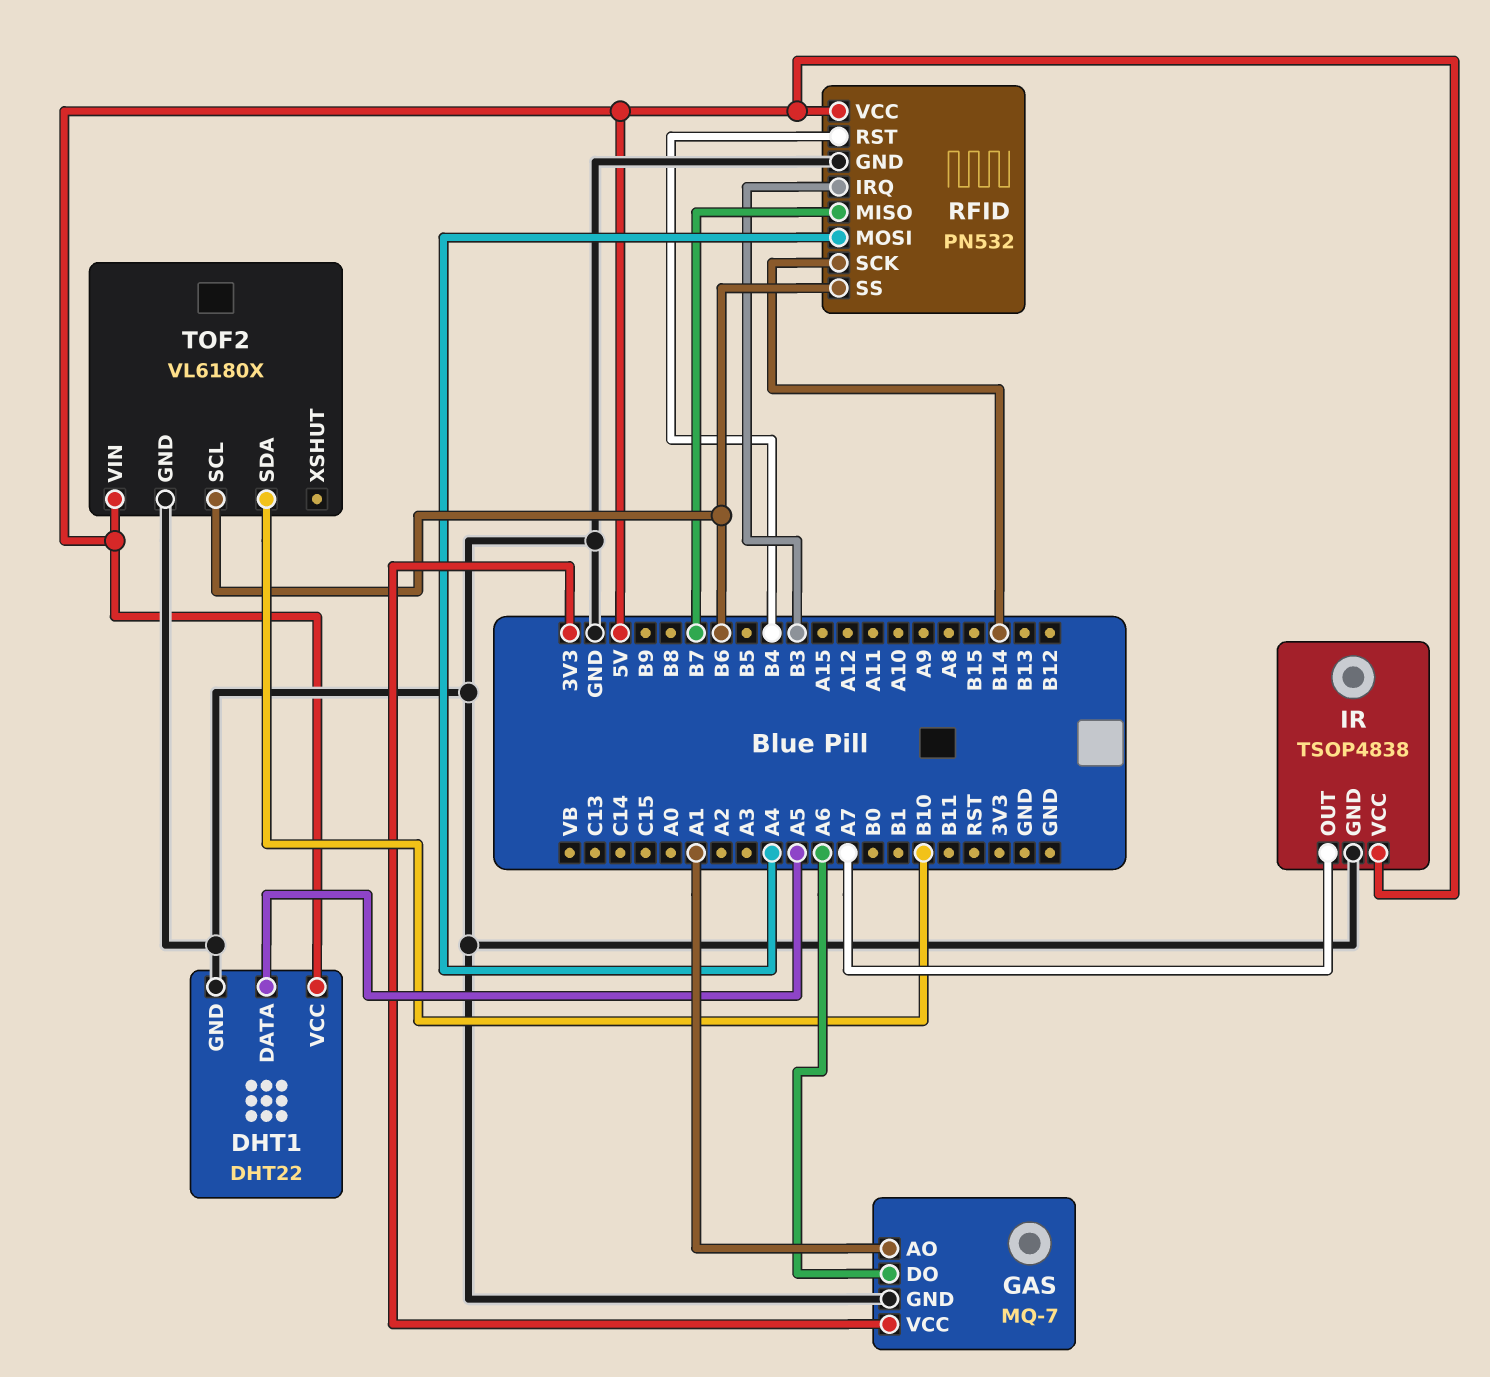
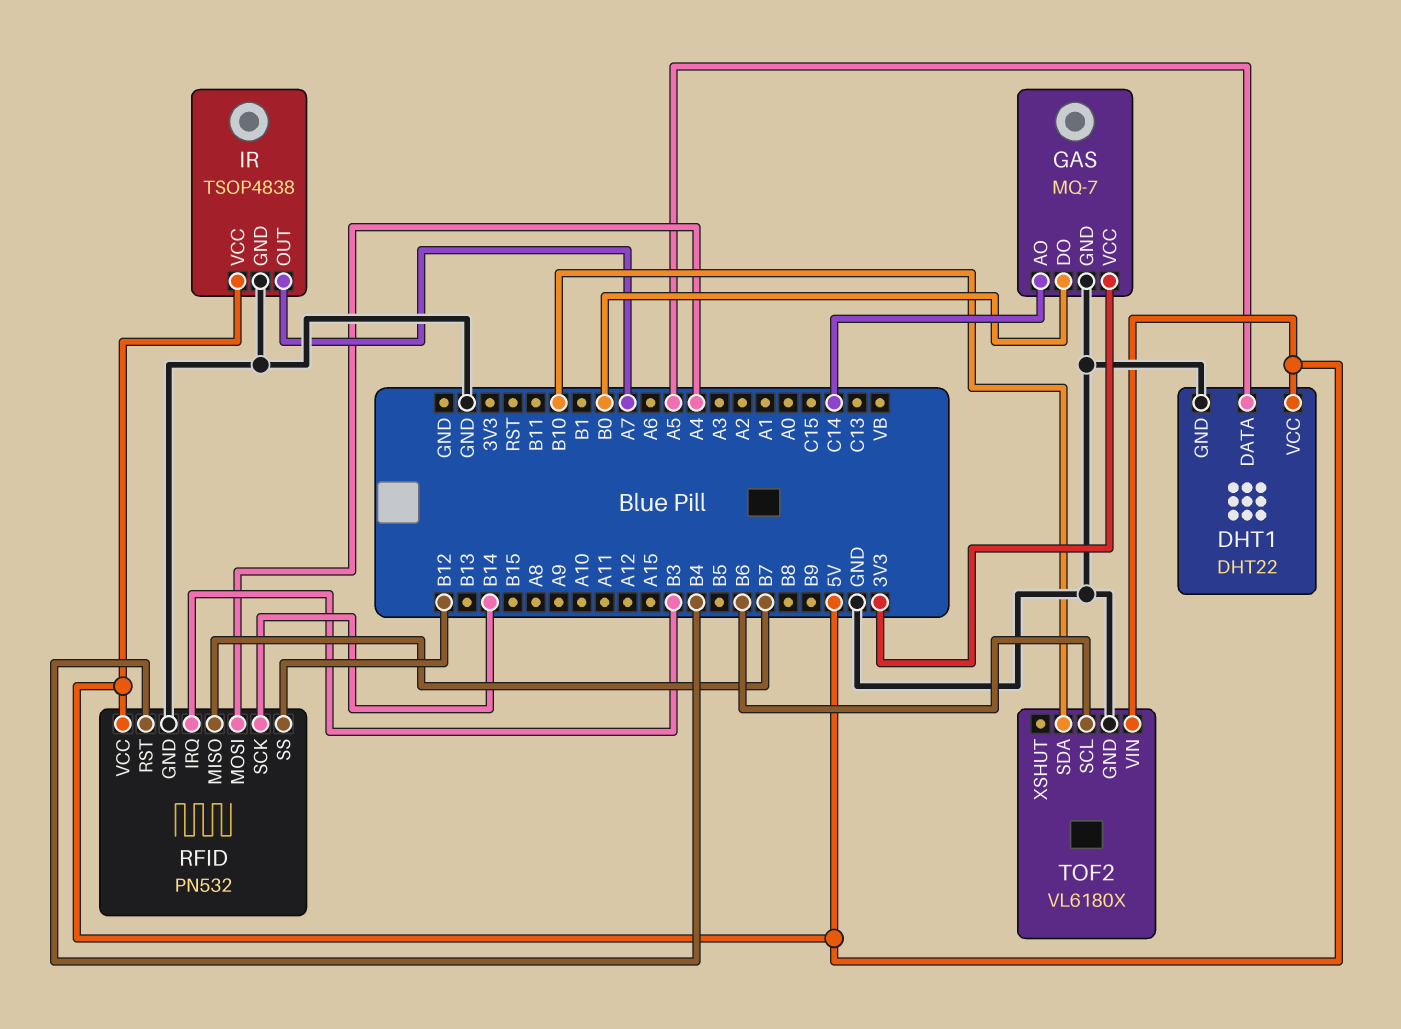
GAS pin AO: A1 -> C14
GAS pin DO: A6 -> B0
RFID pin SS: B6 -> B12

